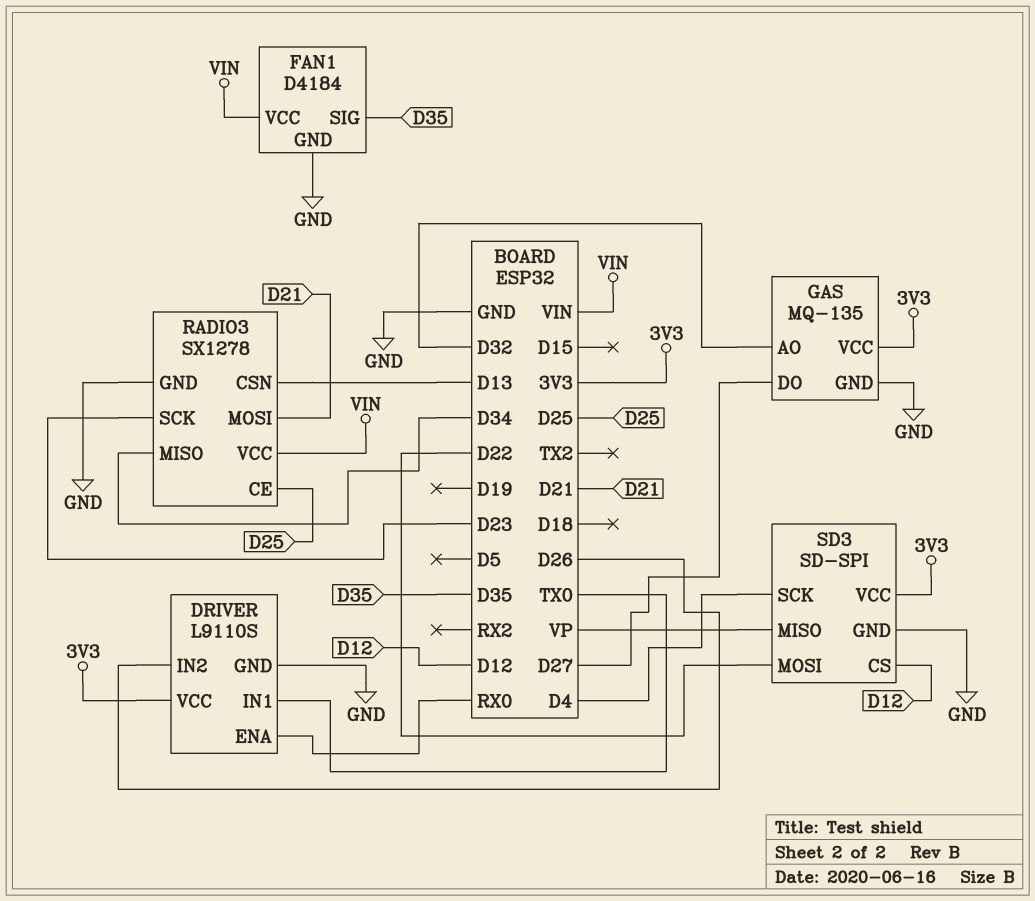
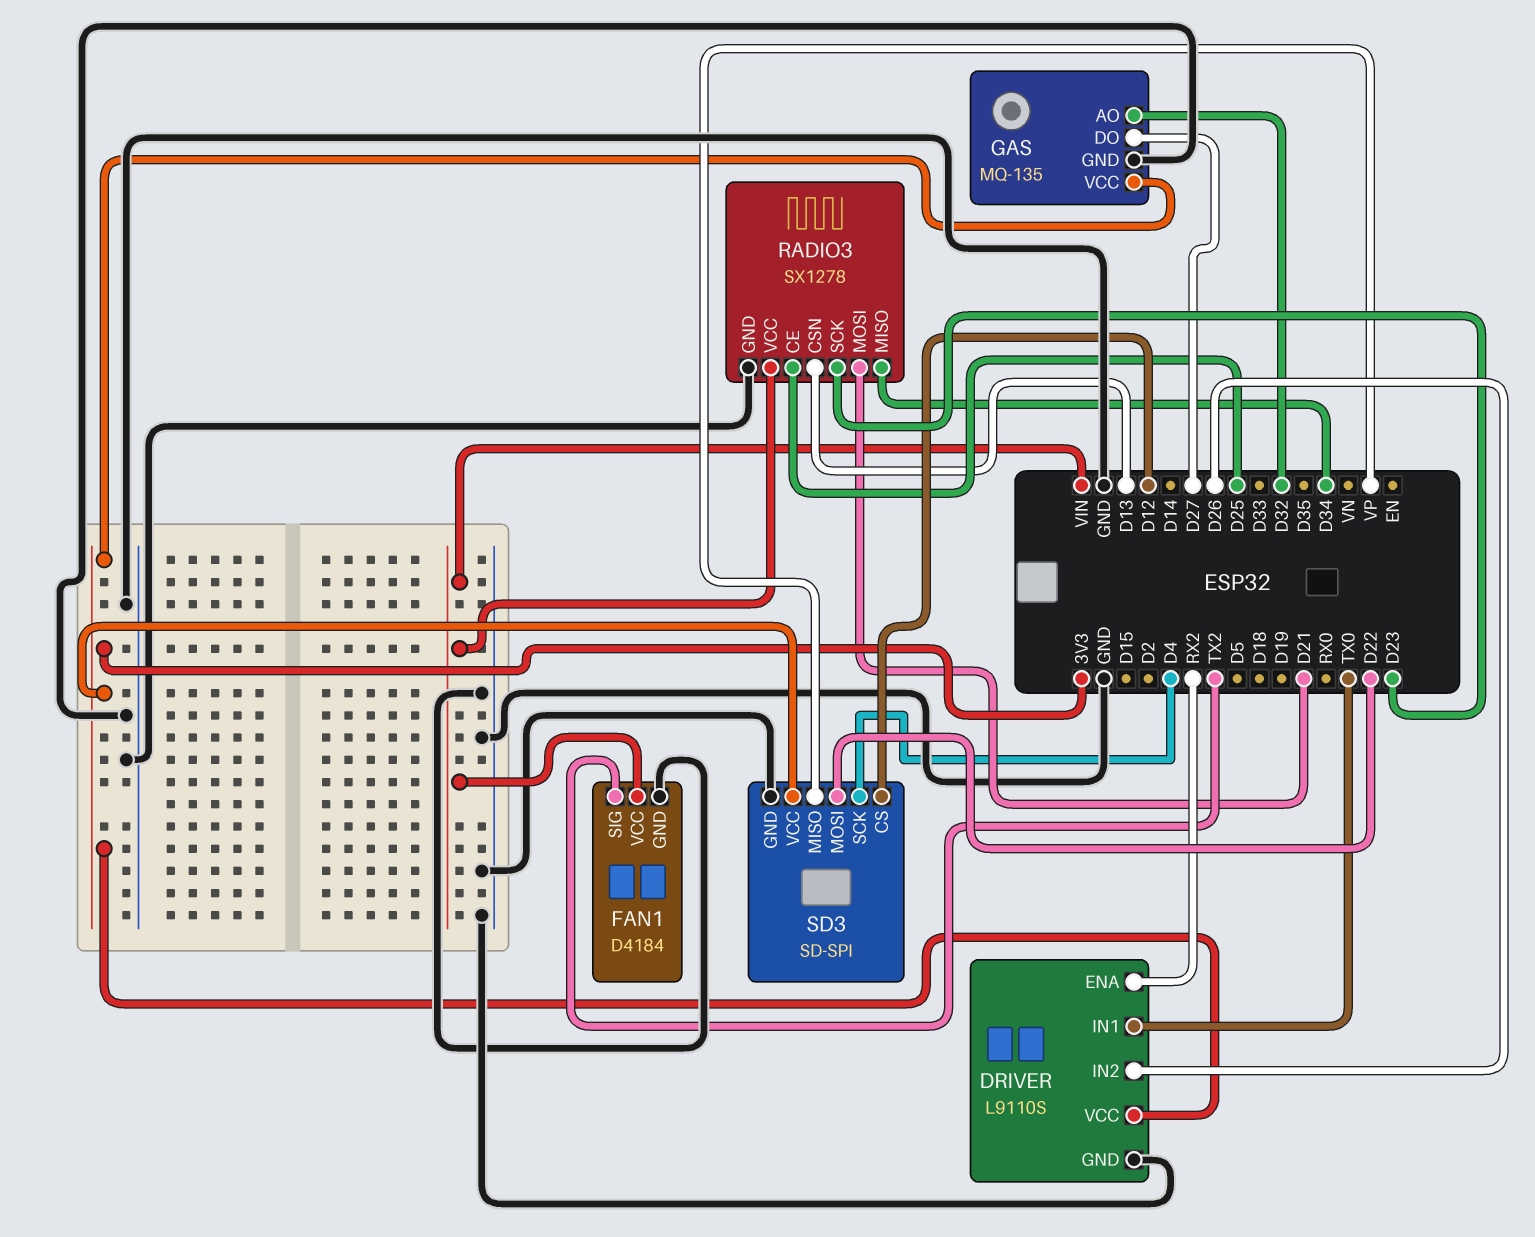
DRIVER pin ENA: RX0 -> RX2
FAN1 pin SIG: D35 -> TX2

